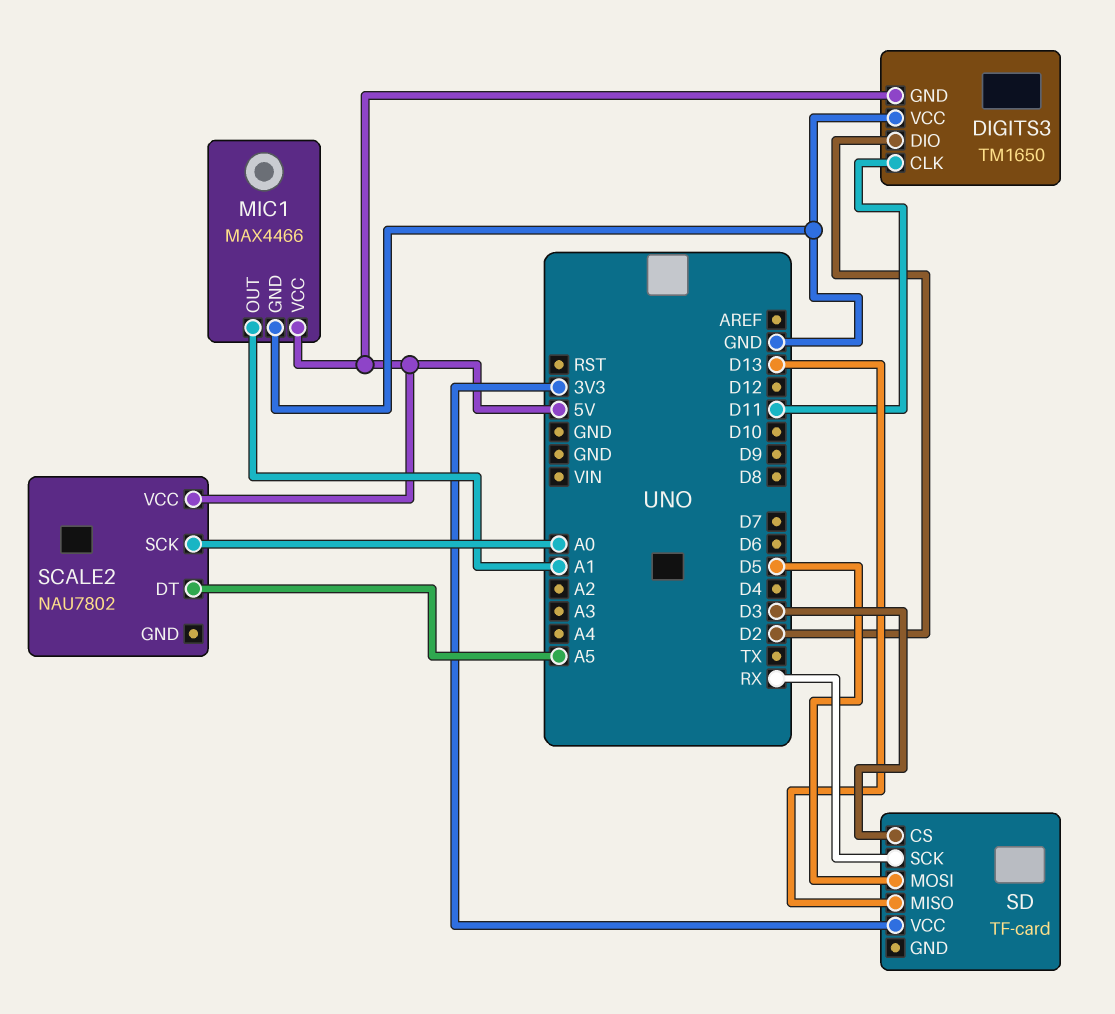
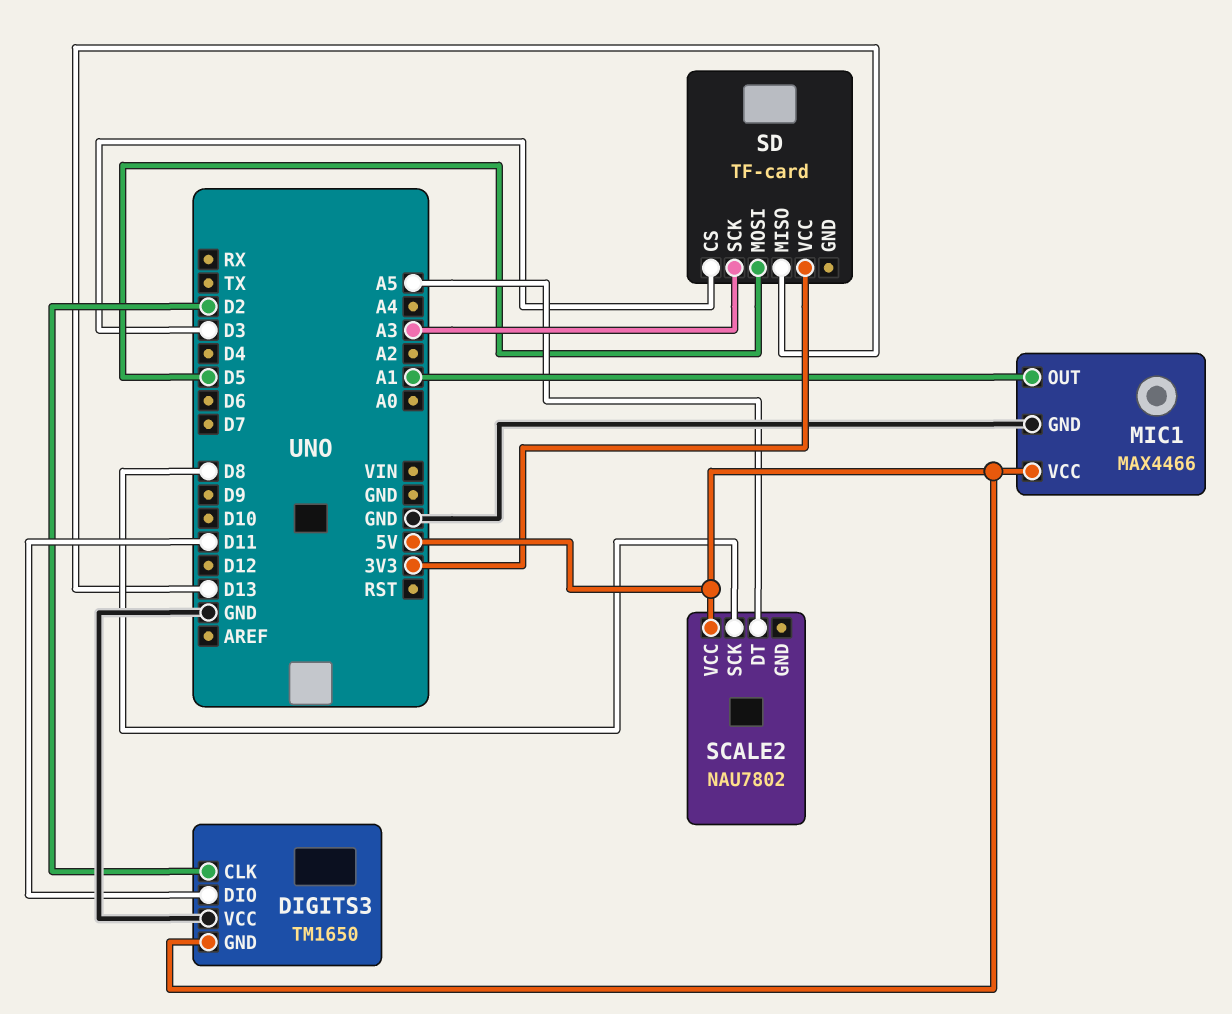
DIGITS3 pin CLK: D11 -> D2
DIGITS3 pin DIO: D2 -> D11
SCALE2 pin SCK: A0 -> D8
SD pin SCK: RX -> A3

